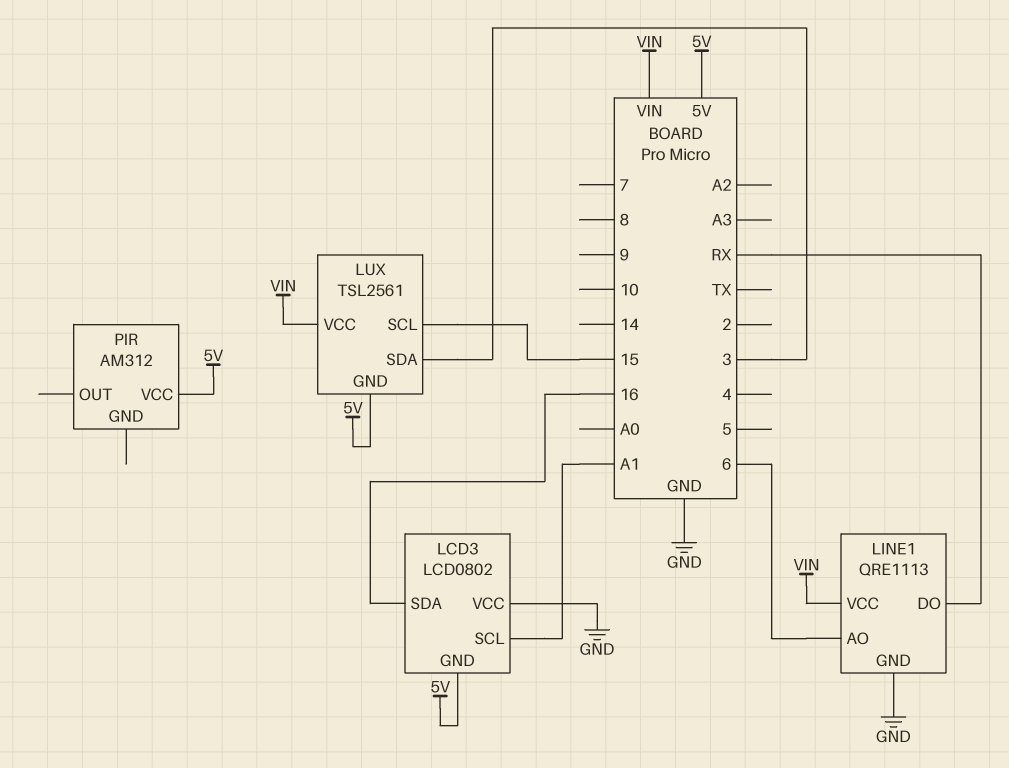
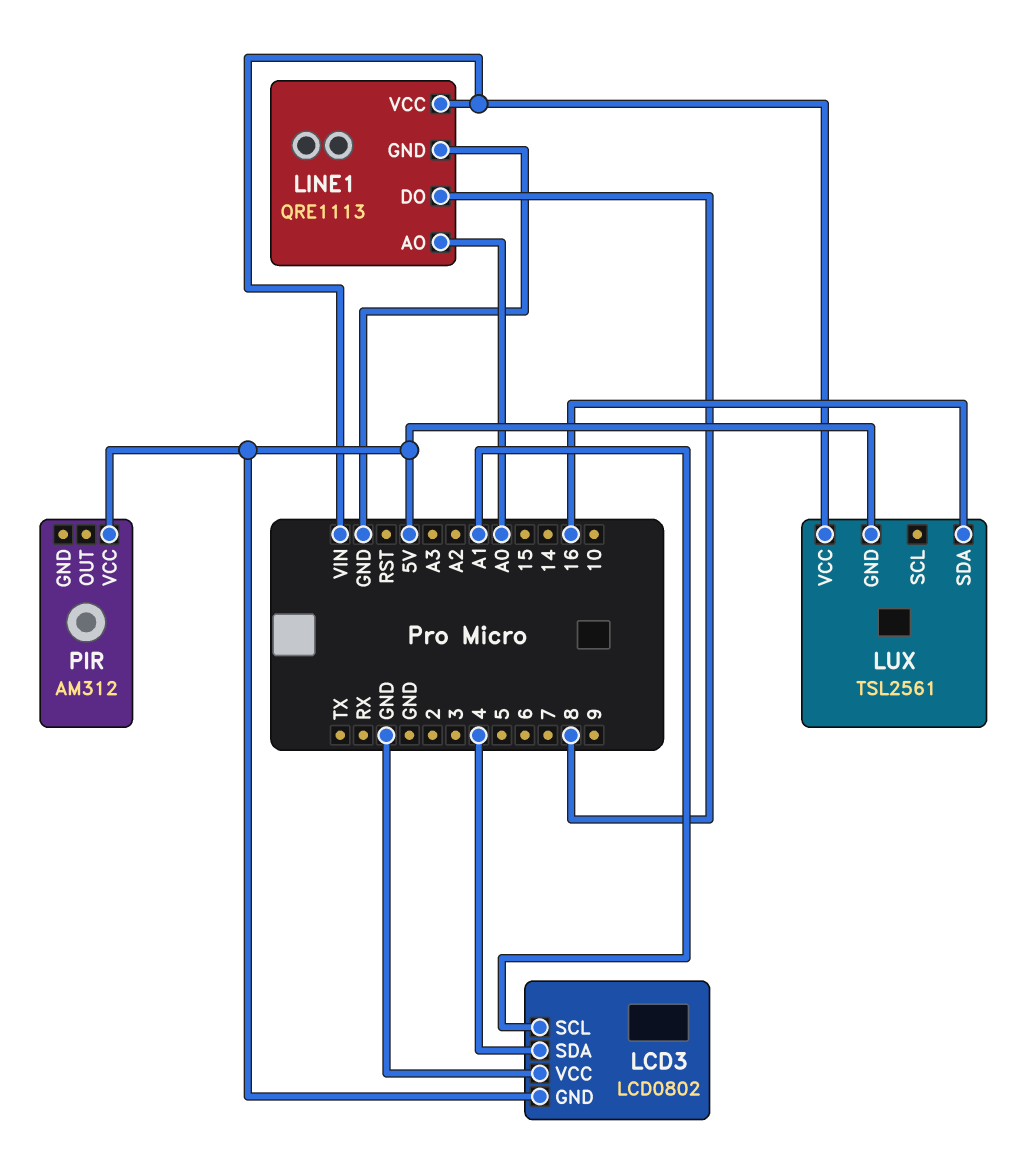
LCD3 pin SDA: 16 -> 4
LINE1 pin AO: 6 -> A0
LINE1 pin DO: RX -> 8
LUX pin SCL: 15 -> none
LUX pin SDA: 3 -> 16

